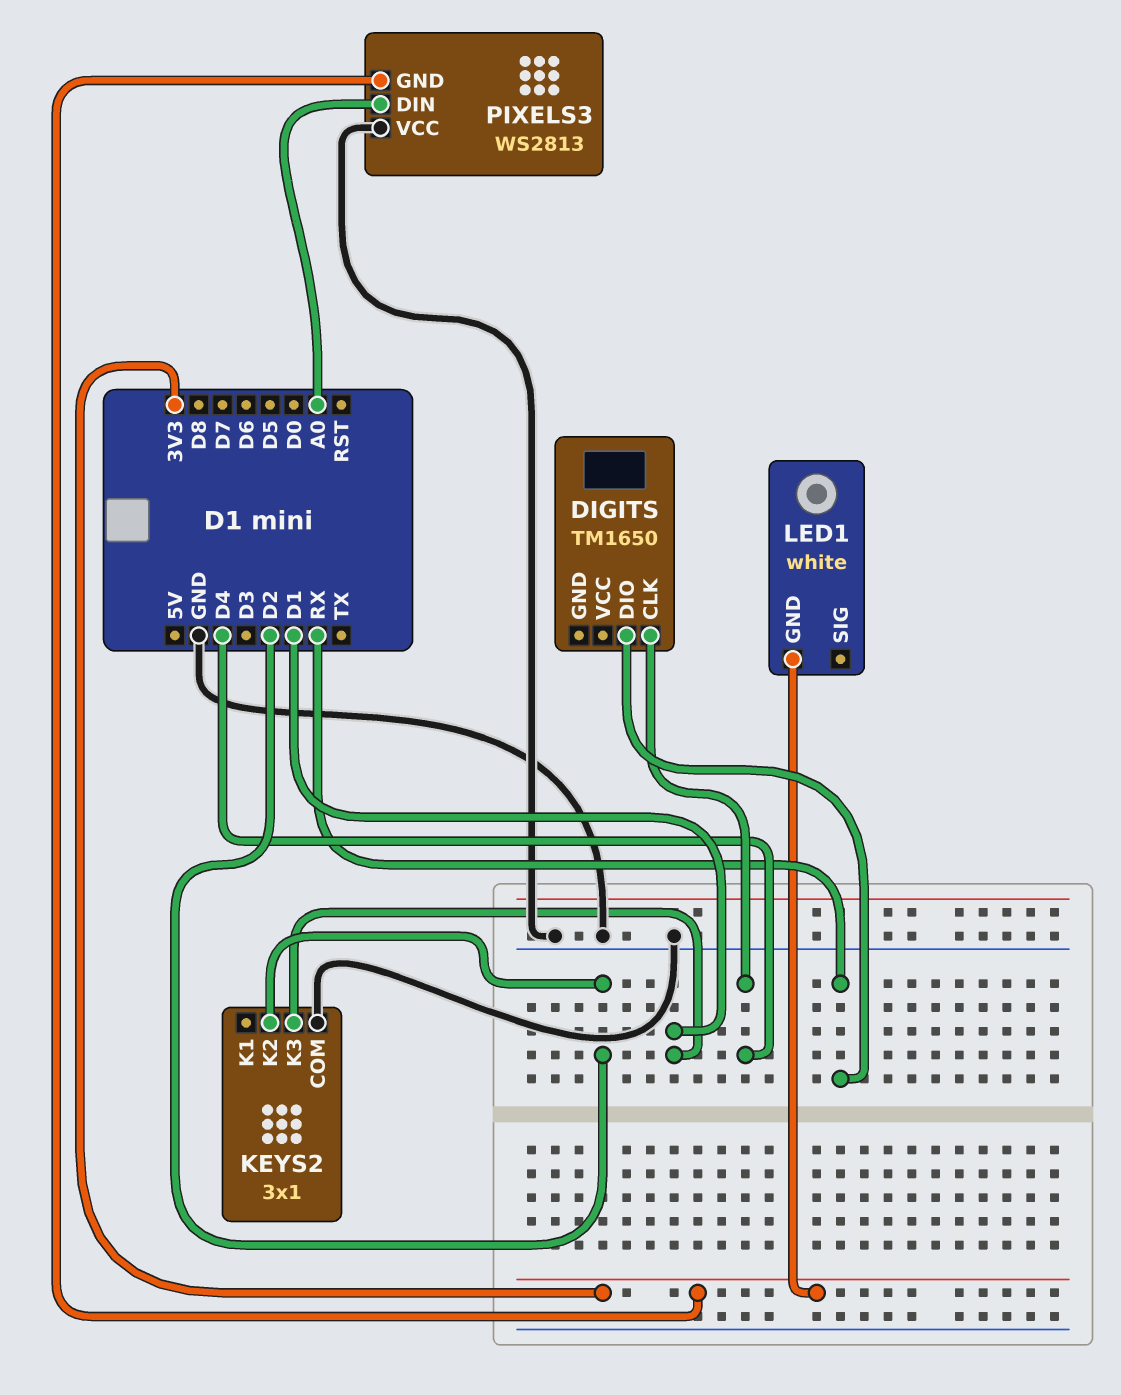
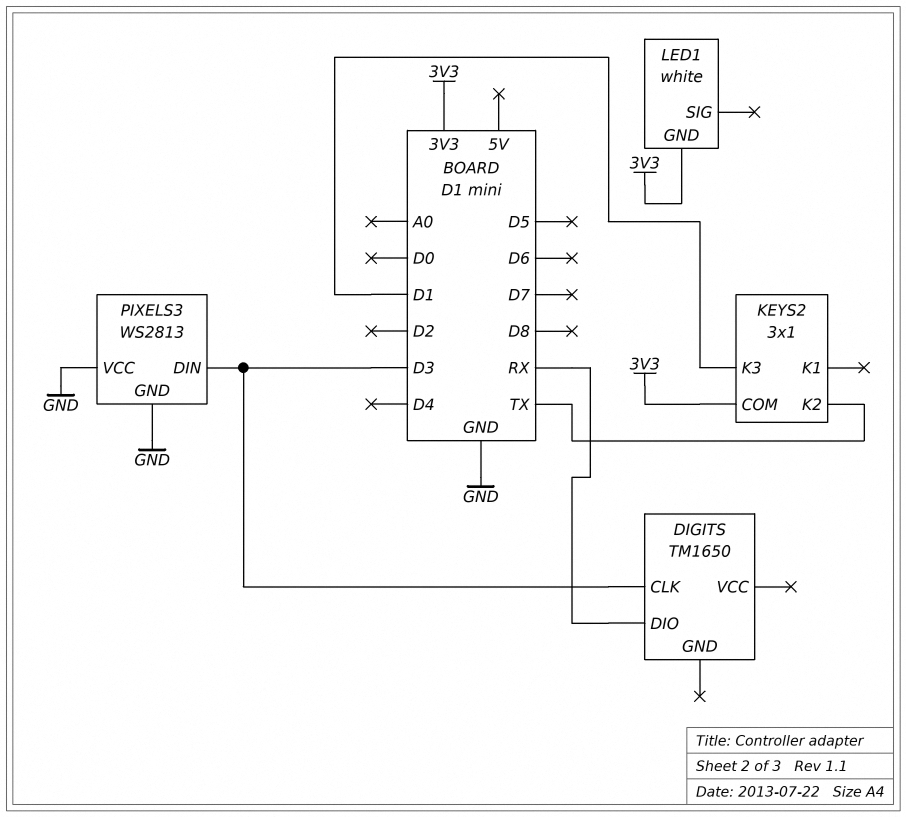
DIGITS pin CLK: D4 -> D3
KEYS2 pin COM: GND -> 3V3
KEYS2 pin K2: D2 -> TX
PIXELS3 pin DIN: A0 -> D3
PIXELS3 pin GND: 3V3 -> GND

